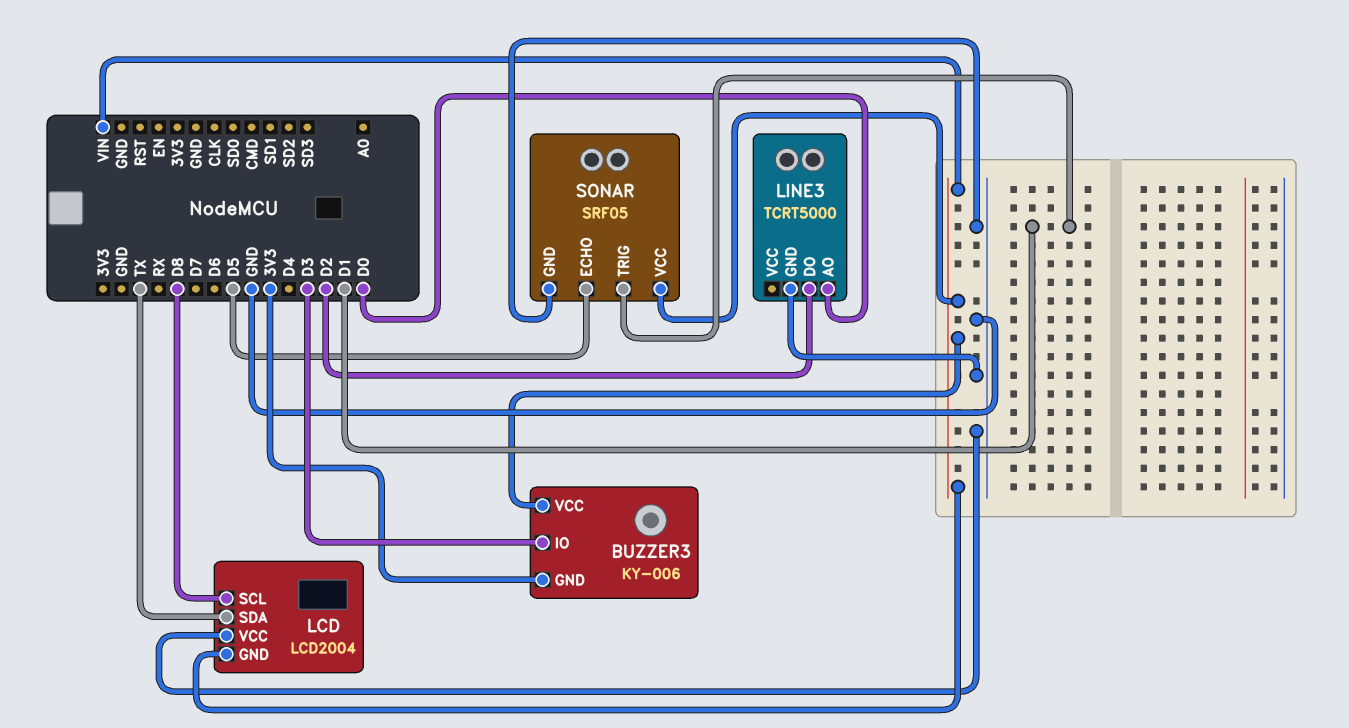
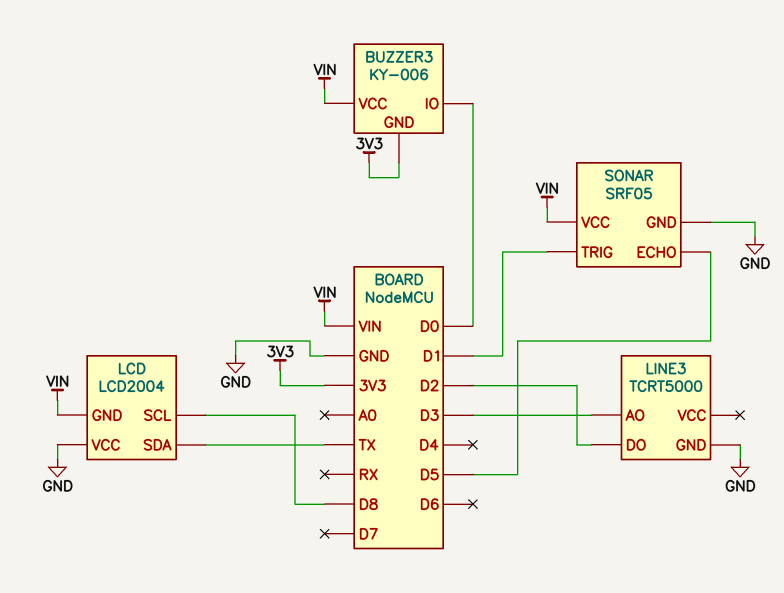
BUZZER3 pin IO: D3 -> D0
LINE3 pin AO: D0 -> D3

